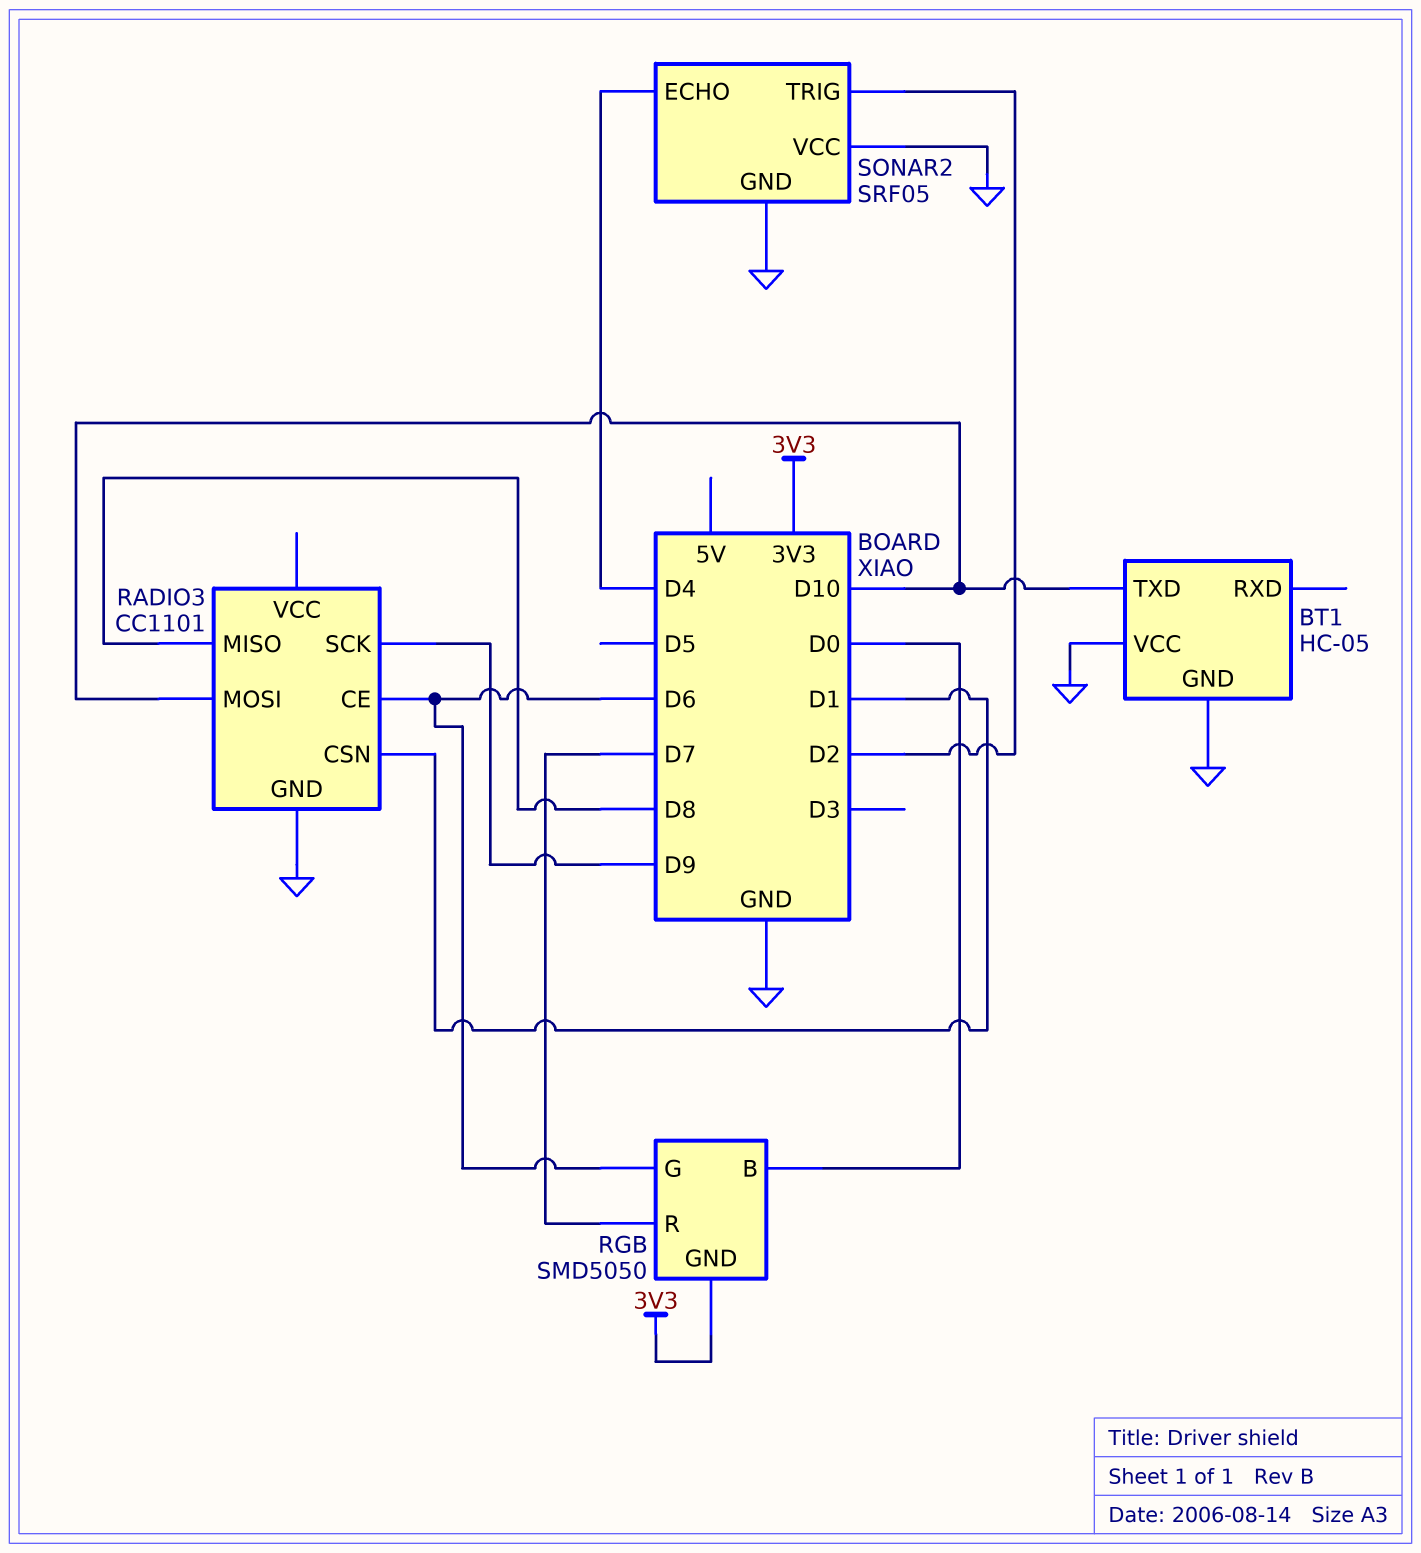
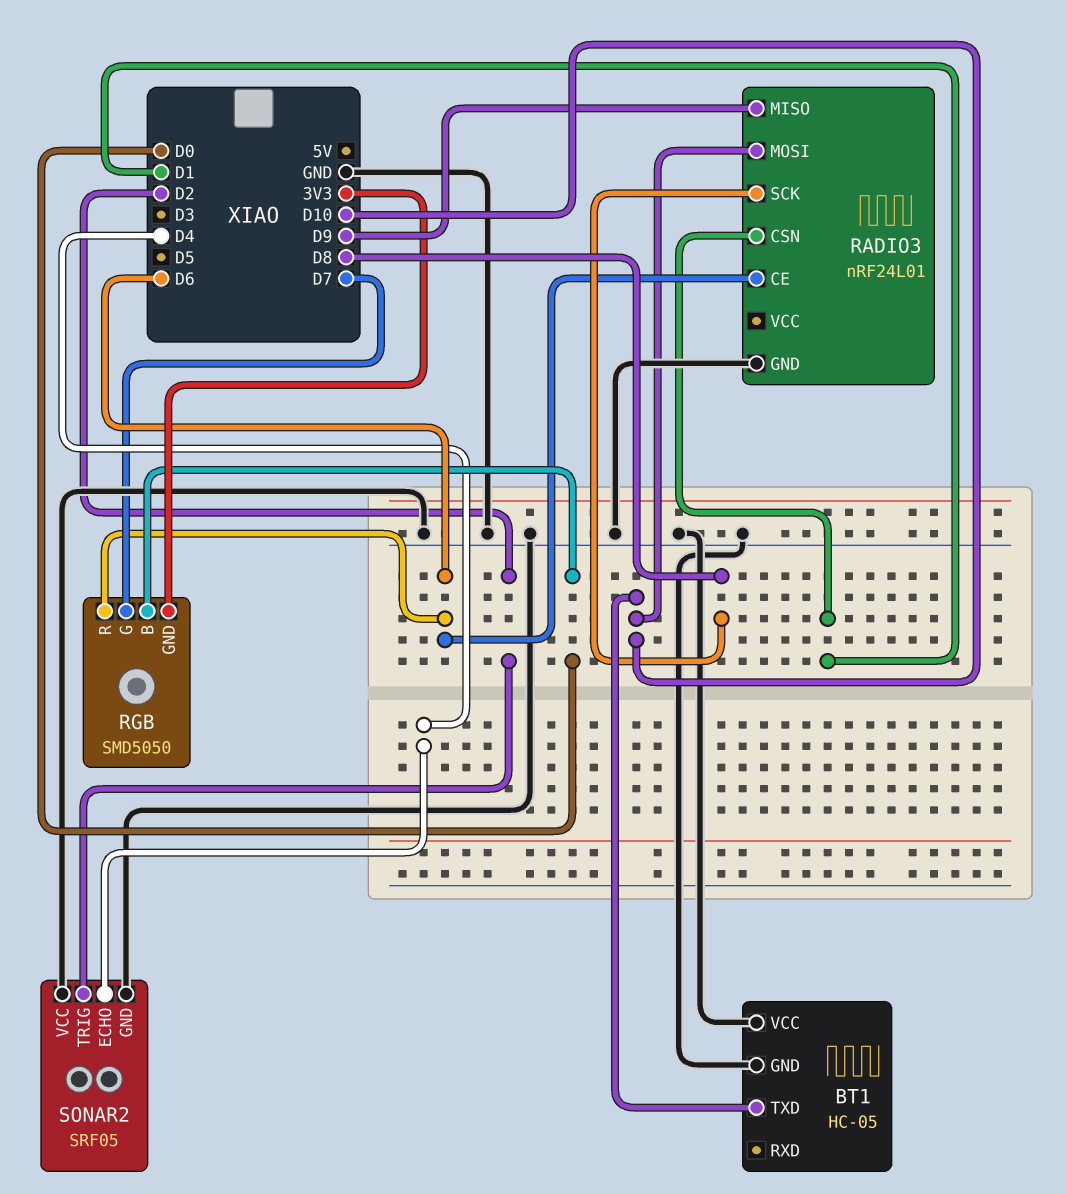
RADIO3: CC1101 -> nRF24L01
RADIO3 pin MISO: D8 -> D9
RADIO3 pin SCK: D9 -> D8
RGB pin G: D6 -> D7
RGB pin R: D7 -> D6

